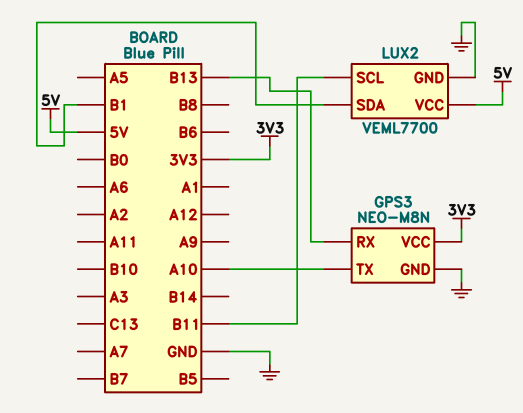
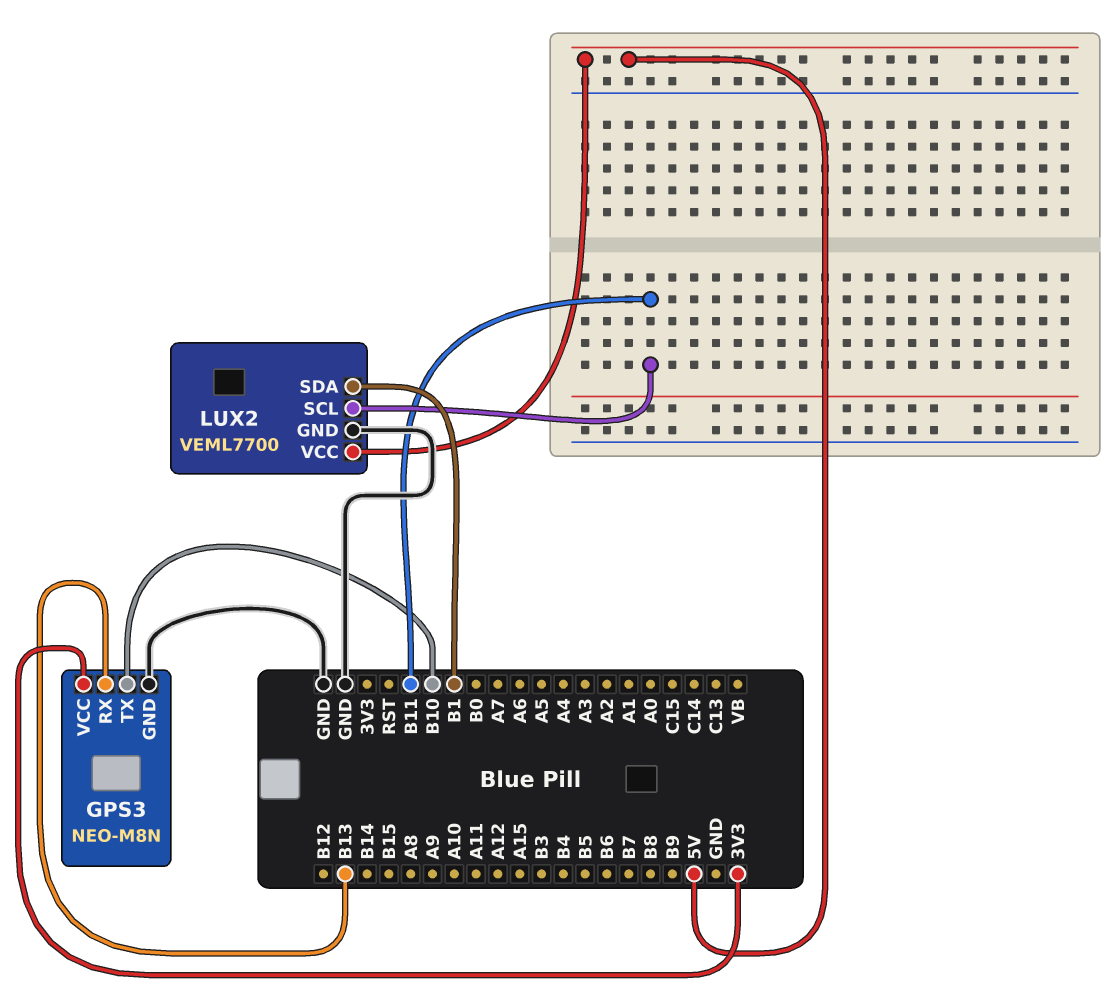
GPS3 pin TX: A10 -> B10

